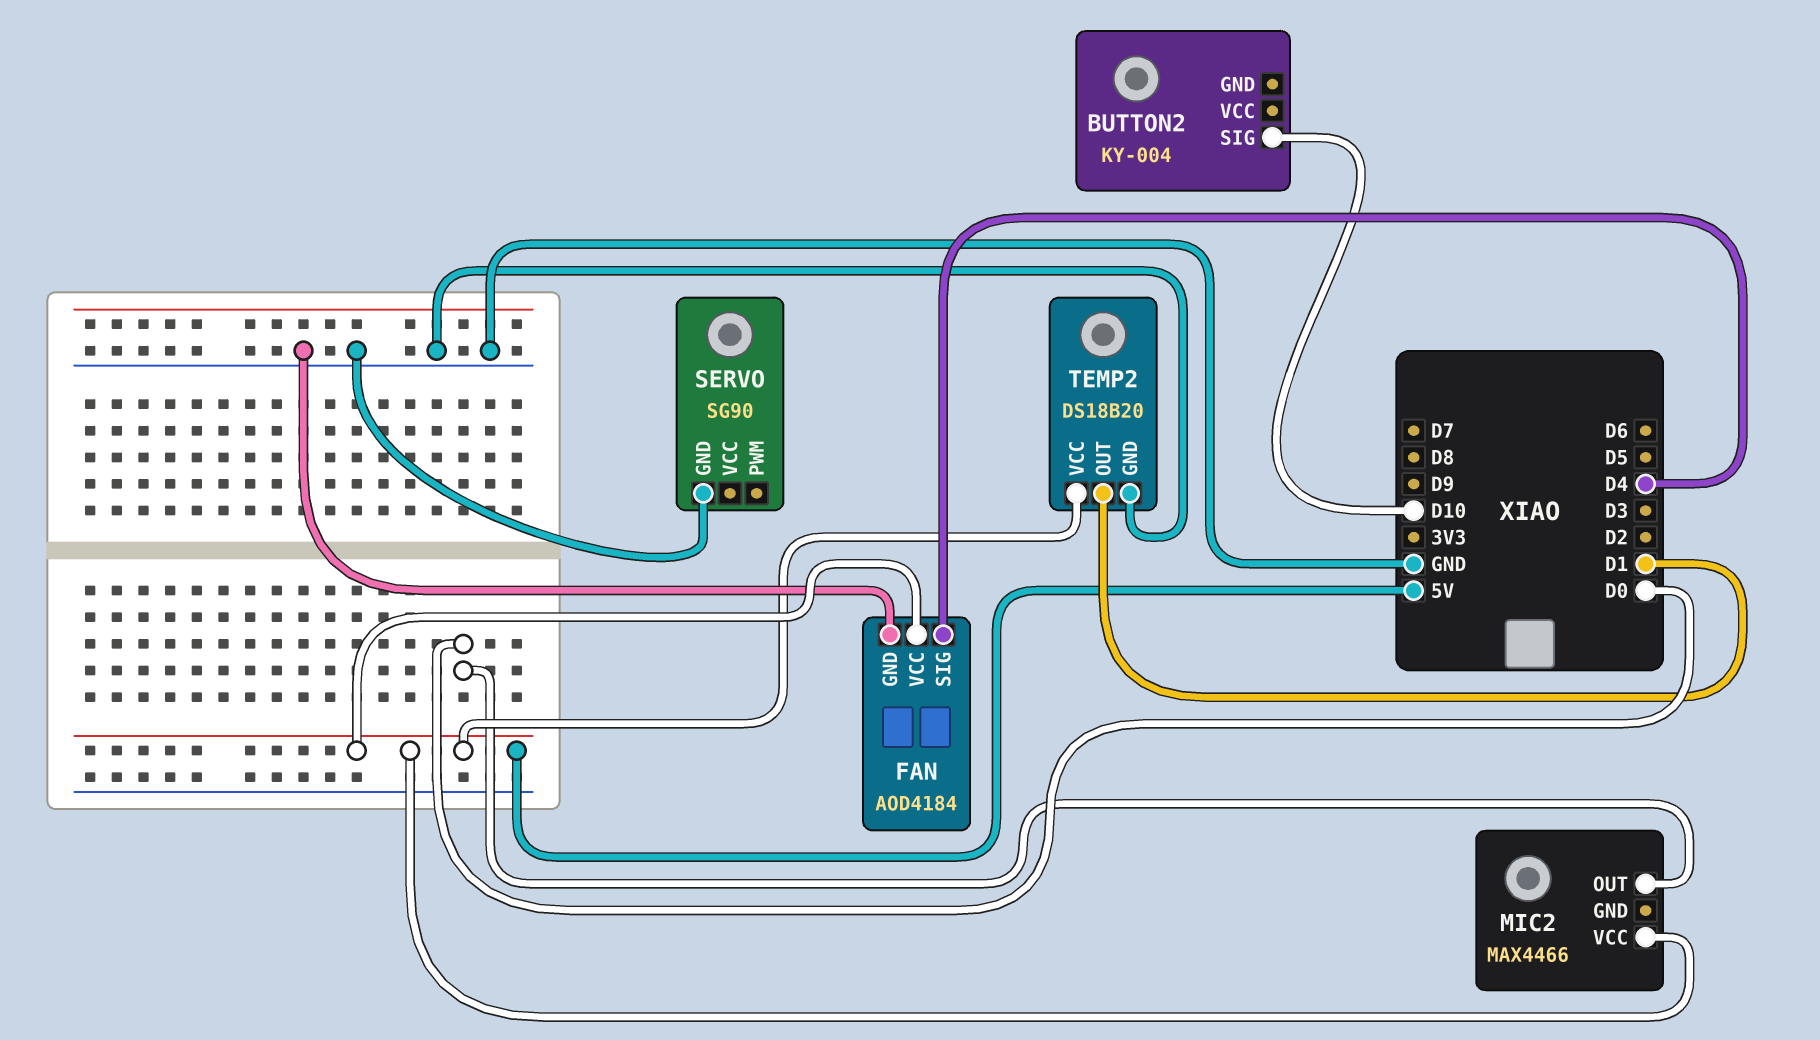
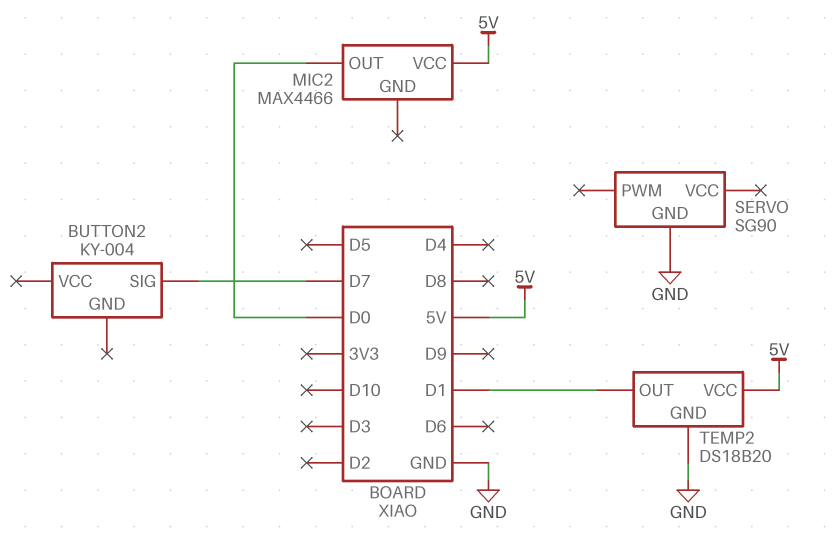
BUTTON2 pin SIG: D10 -> D7
FAN: AOD4184 -> none
FAN pin GND: GND -> none
FAN pin SIG: D4 -> none
FAN pin VCC: 5V -> none

